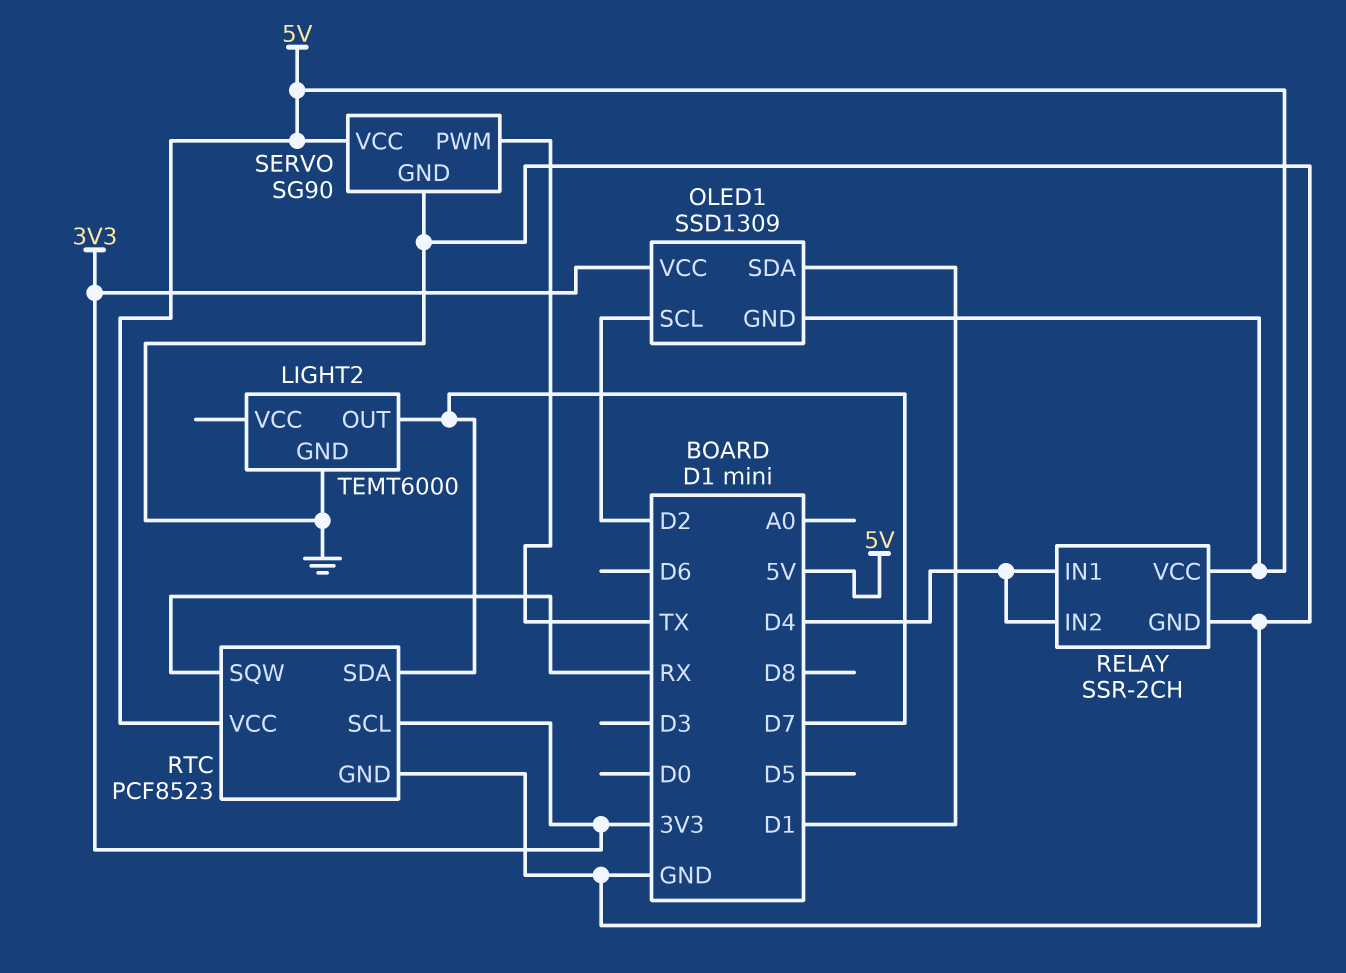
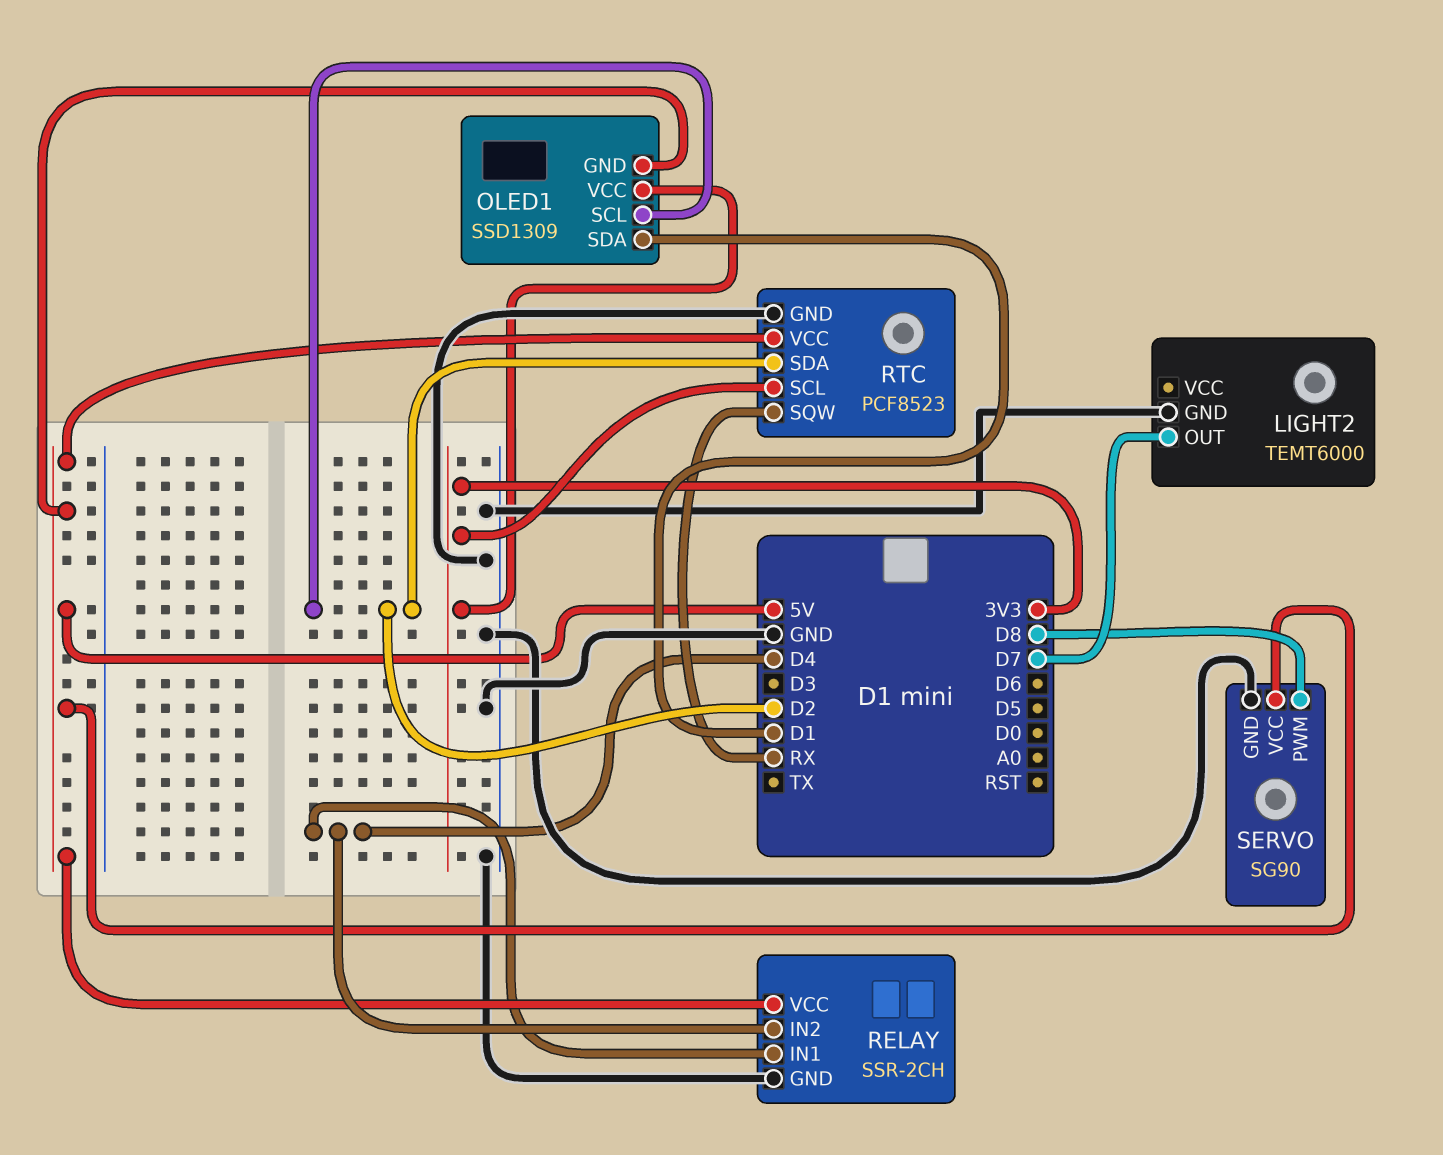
RTC pin SDA: D7 -> D2
SERVO pin PWM: TX -> D8

